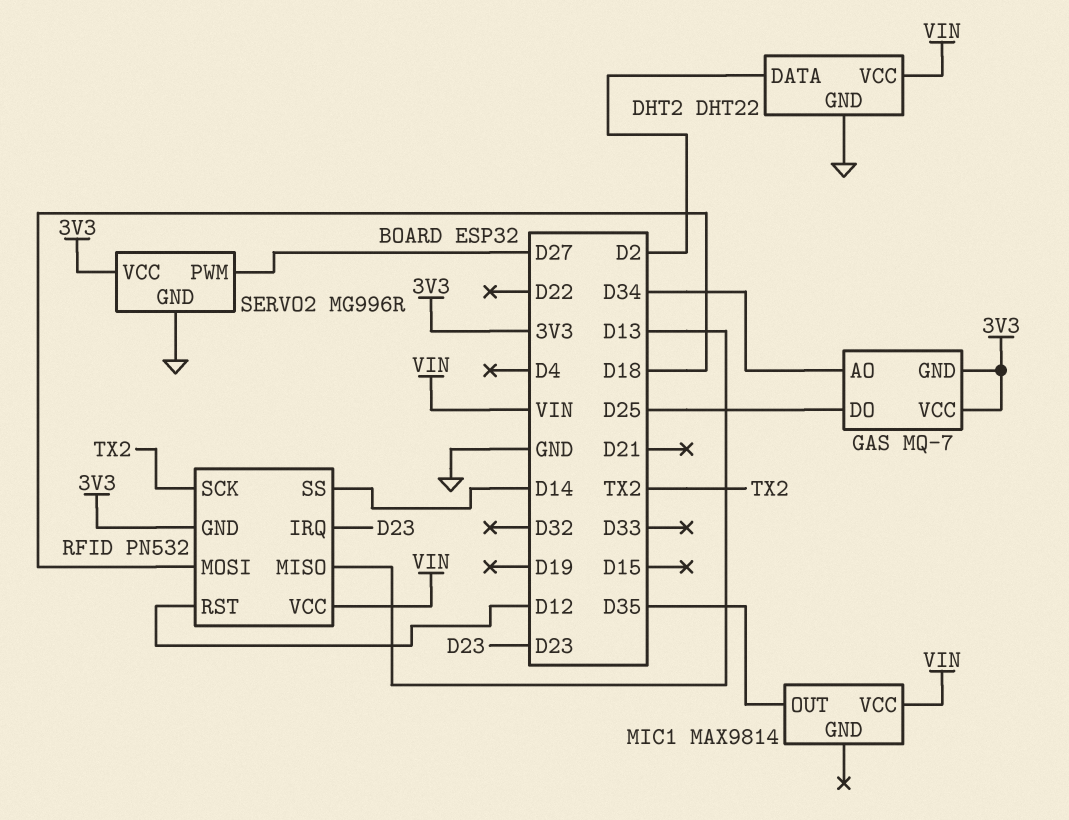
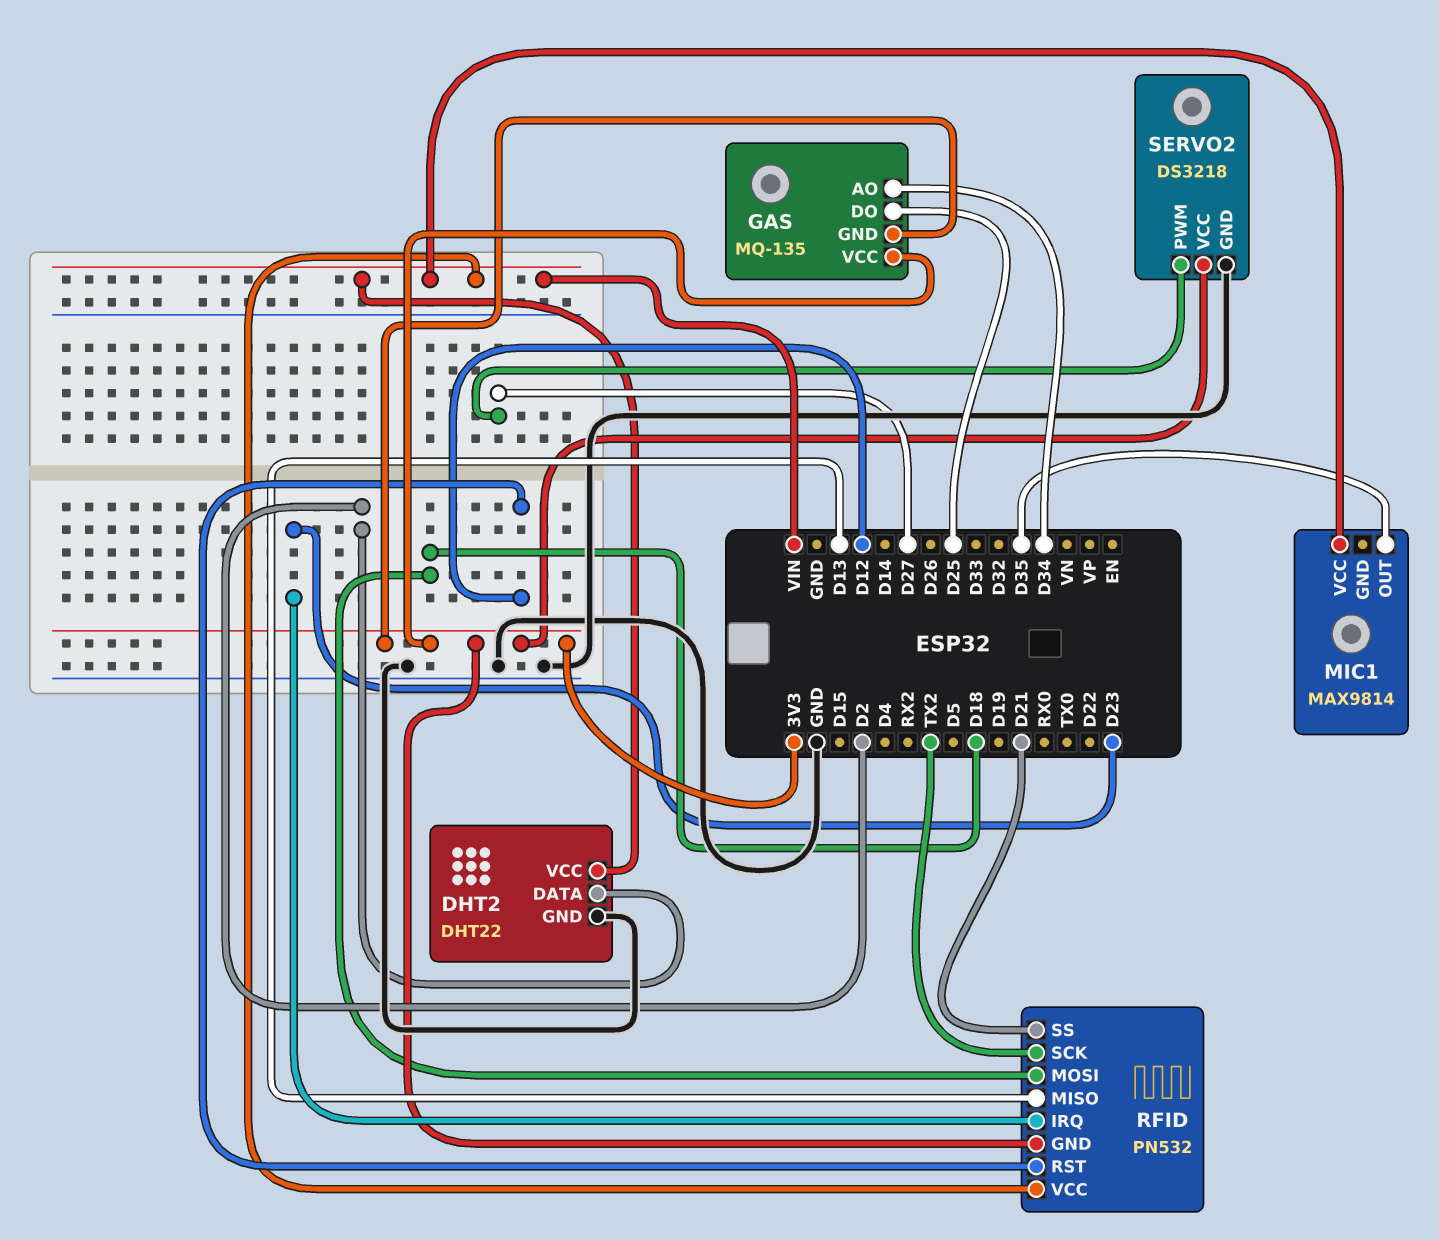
GAS: MQ-7 -> MQ-135
RFID pin SS: D14 -> D21
SERVO2: MG996R -> DS3218

